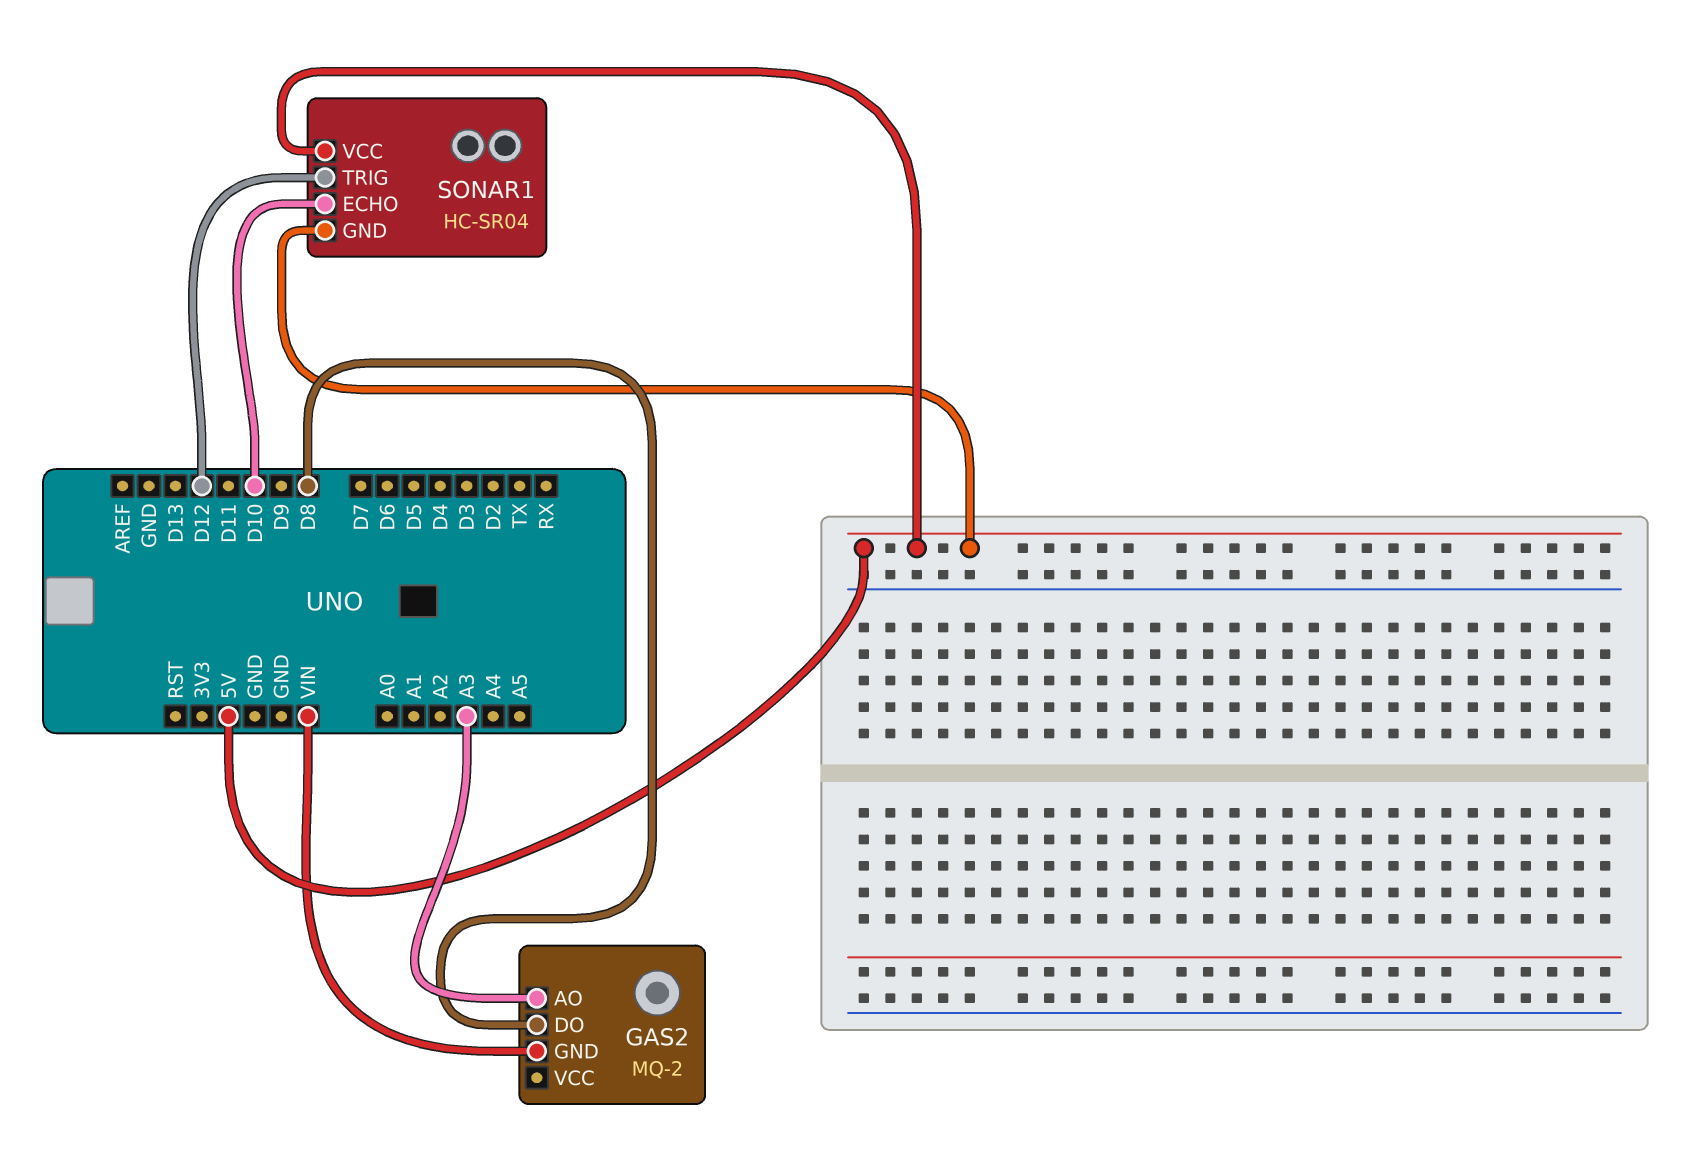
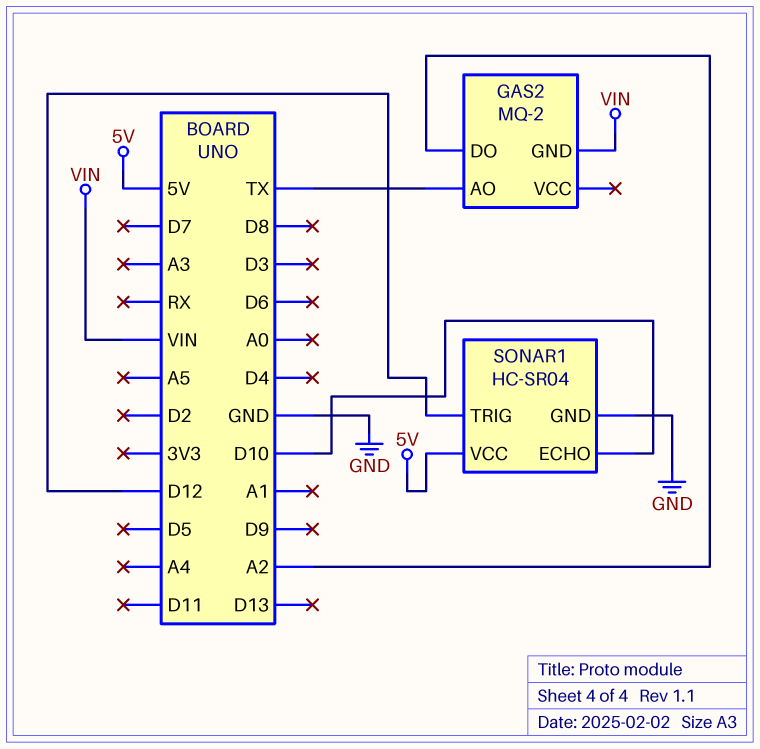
GAS2 pin AO: A3 -> TX
GAS2 pin DO: D8 -> A2
SONAR1 pin GND: 5V -> GND

